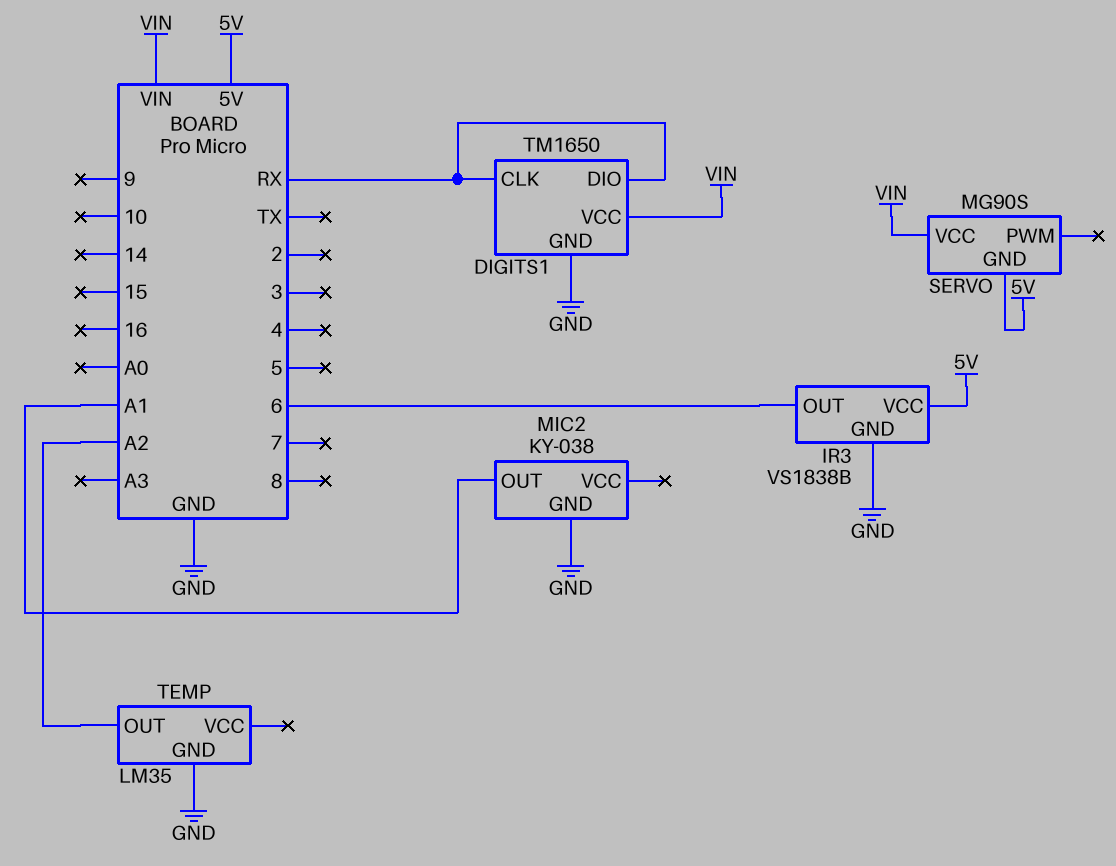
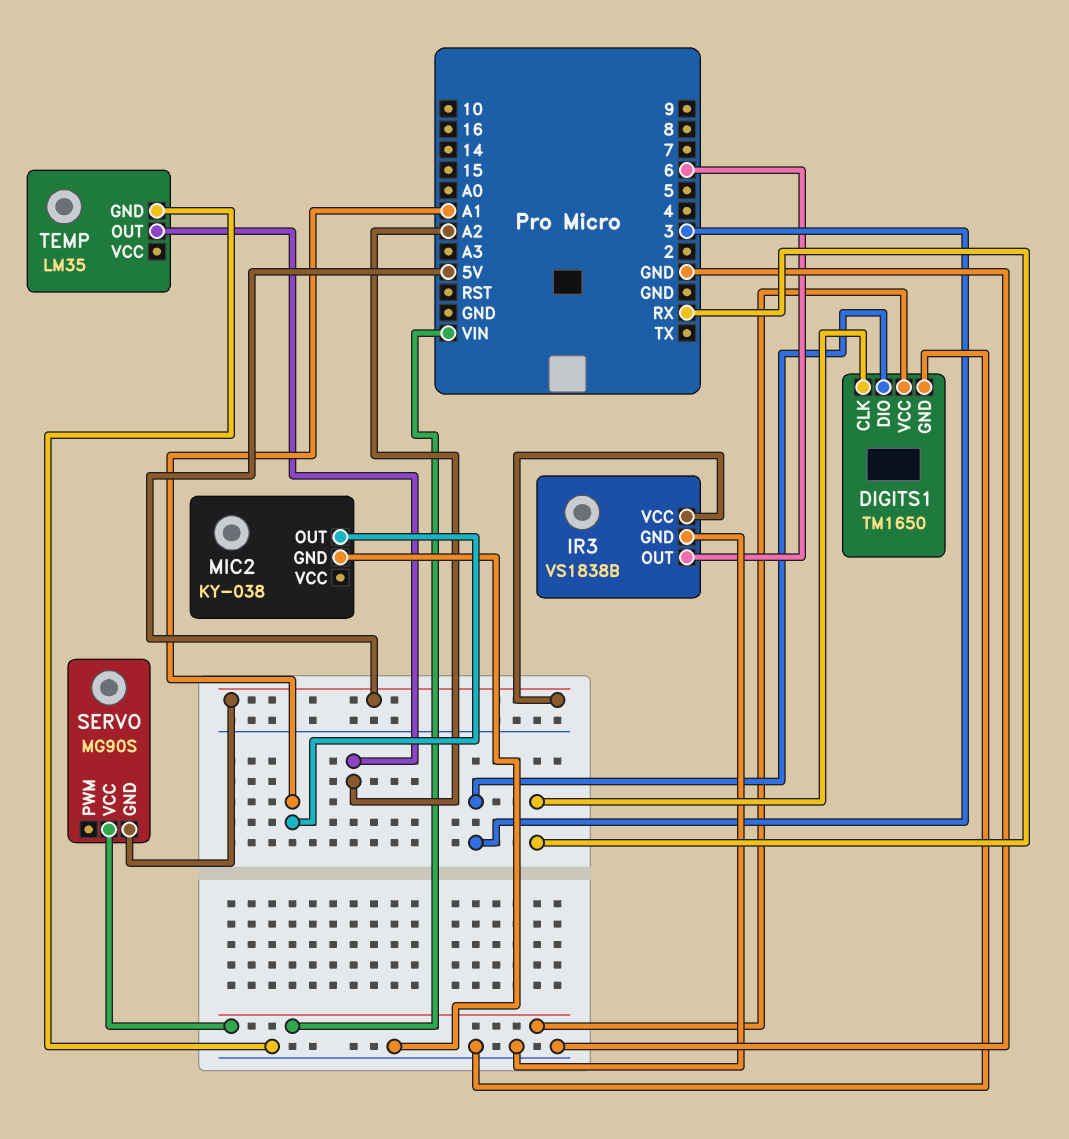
DIGITS1 pin DIO: RX -> 3

